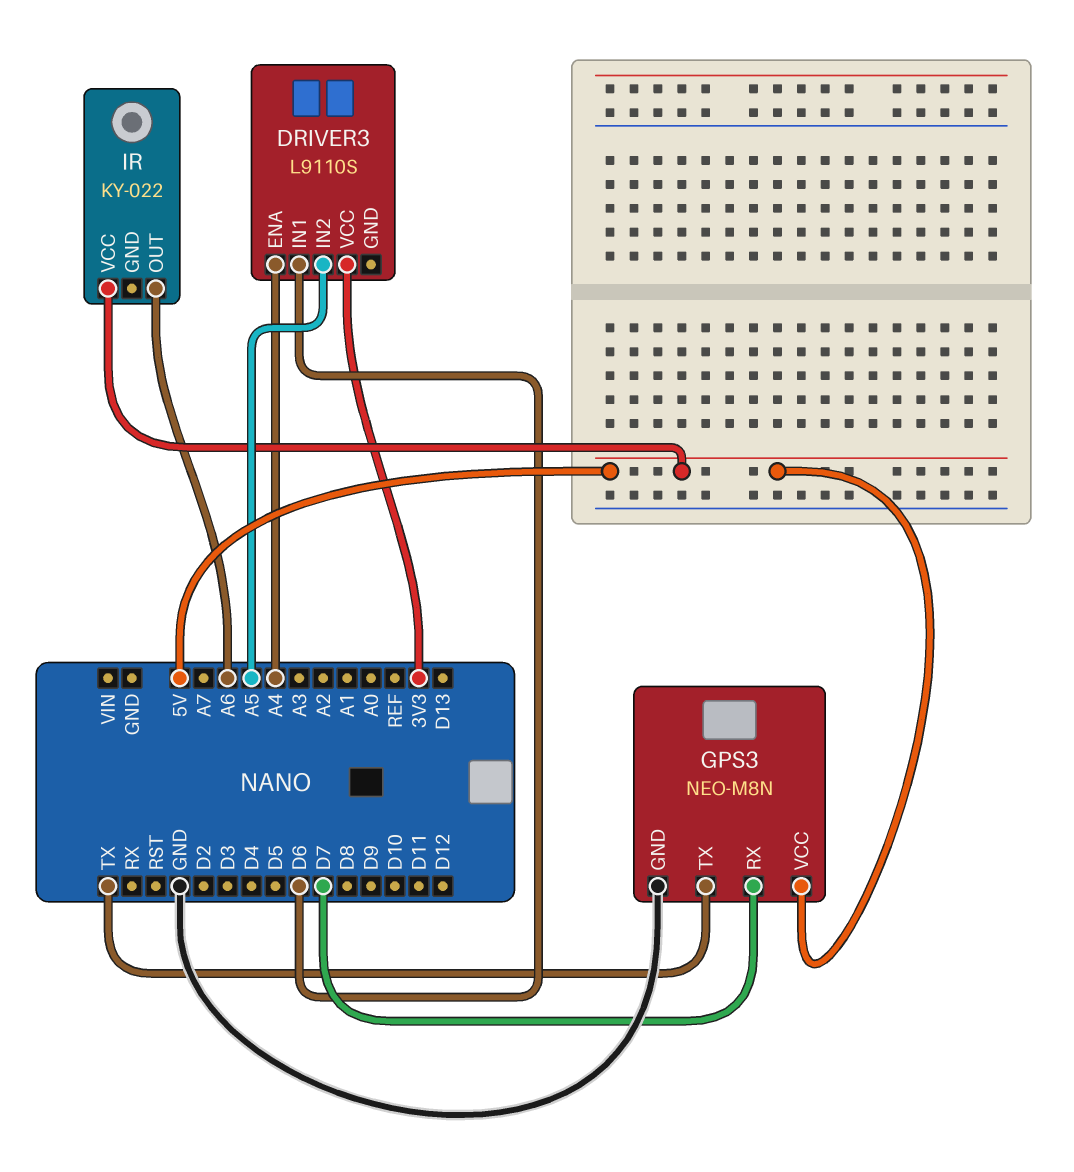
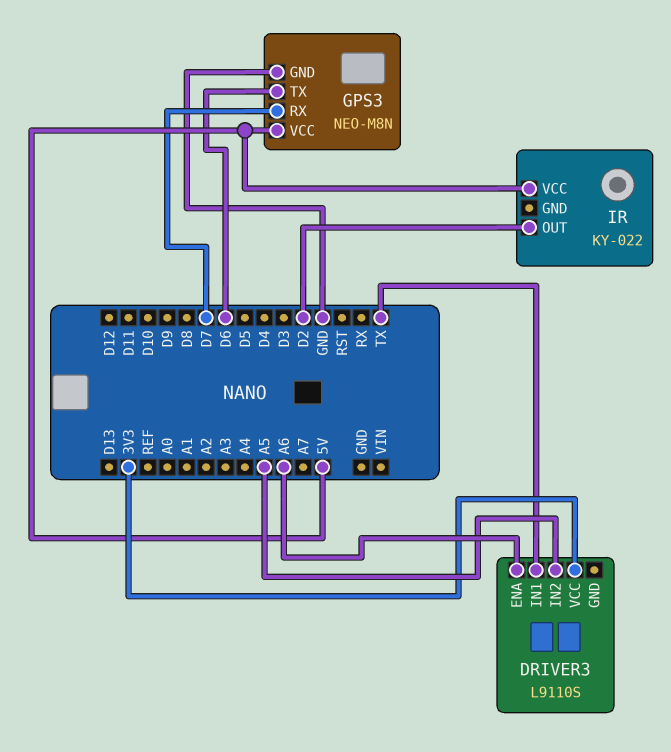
DRIVER3 pin ENA: A4 -> A6
DRIVER3 pin IN1: D6 -> TX
GPS3 pin TX: TX -> D6
IR pin OUT: A6 -> D2

